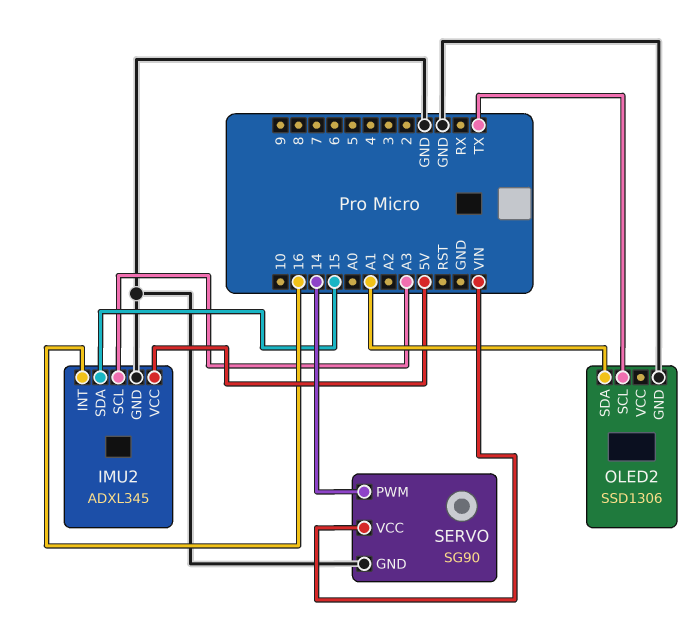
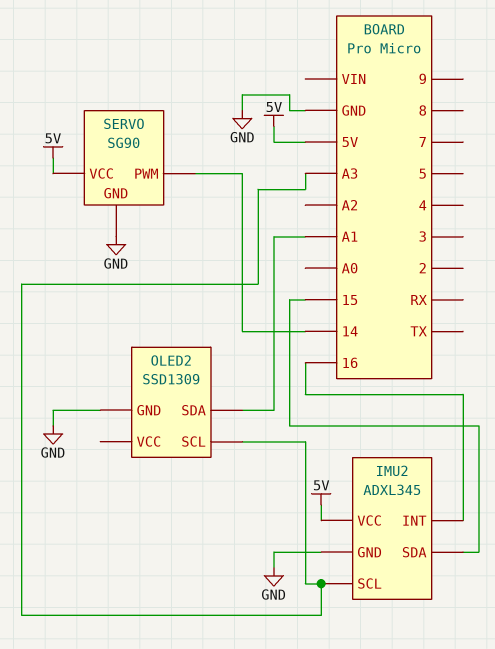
OLED2: SSD1306 -> SSD1309
OLED2 pin SCL: TX -> A3
SERVO pin VCC: VIN -> 5V

